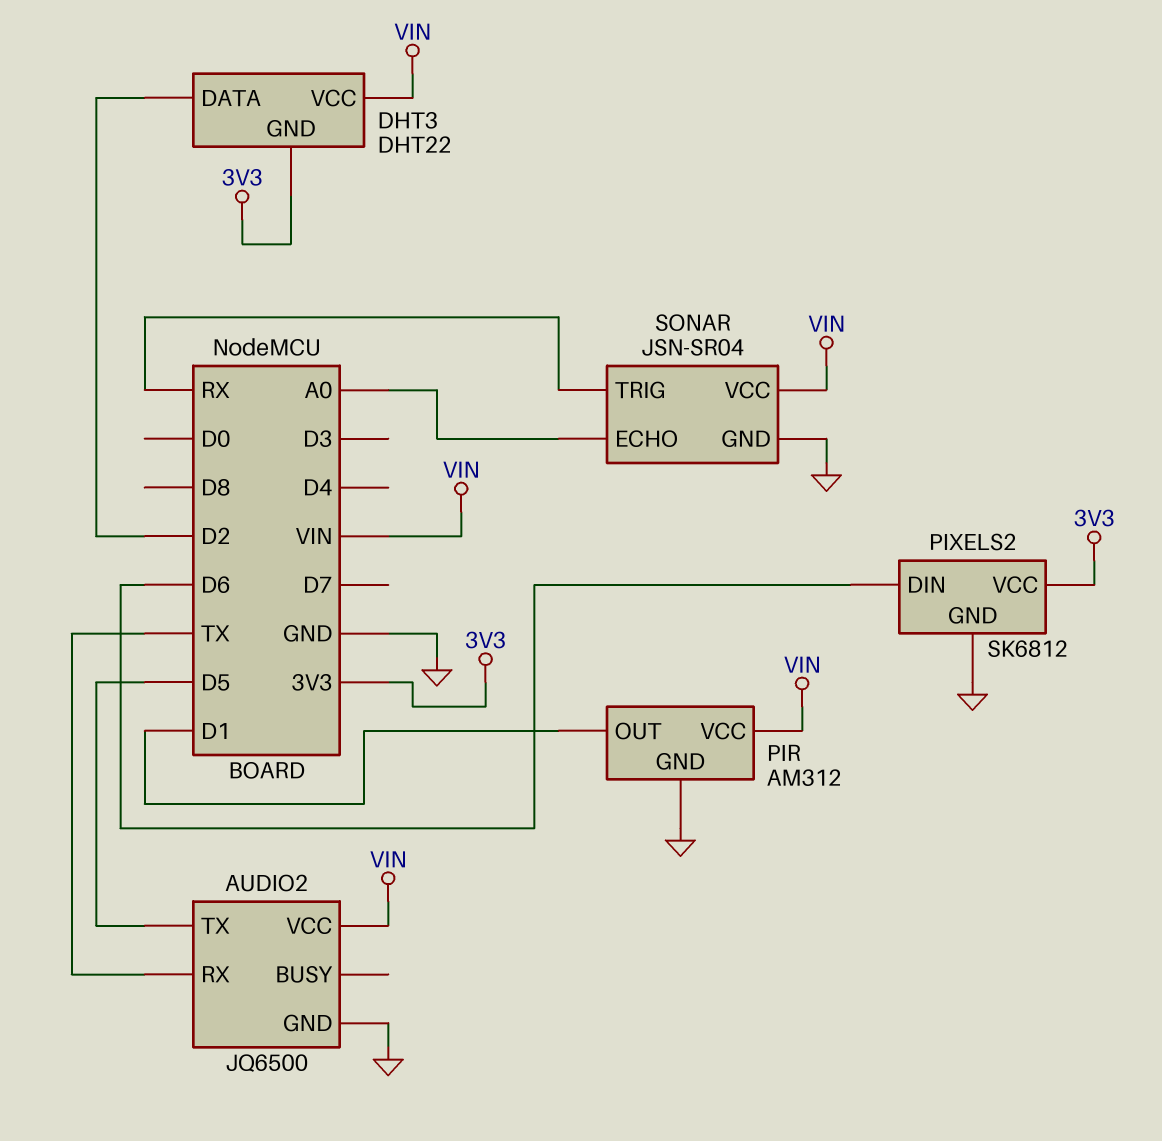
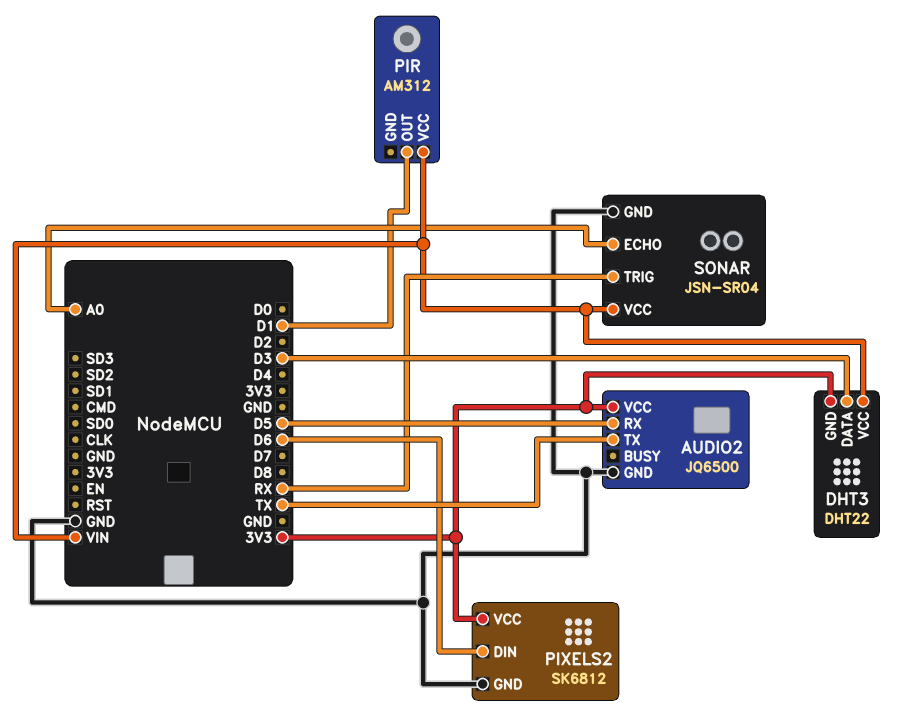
AUDIO2 pin RX: TX -> D5
AUDIO2 pin TX: D5 -> TX
AUDIO2 pin VCC: VIN -> 3V3
DHT3 pin DATA: D2 -> D3
PIR pin GND: GND -> none

